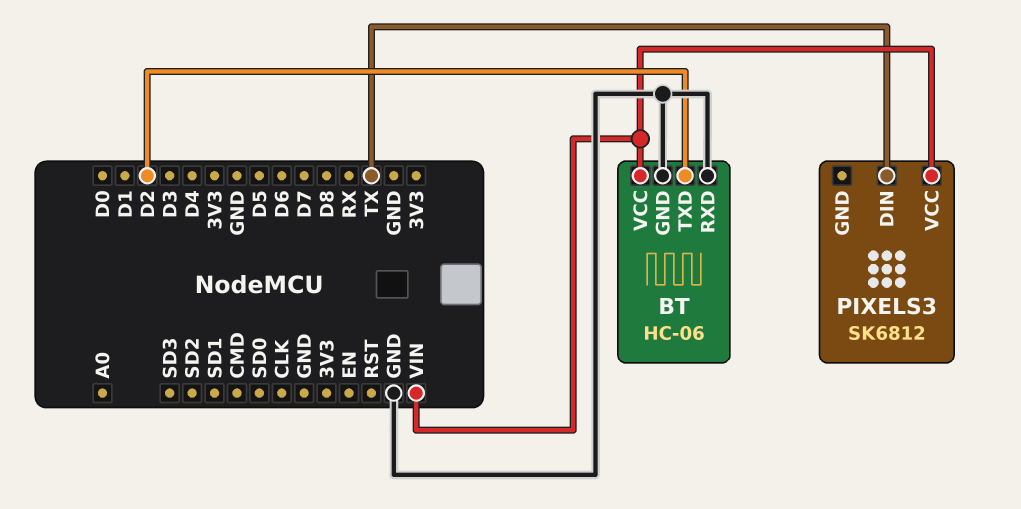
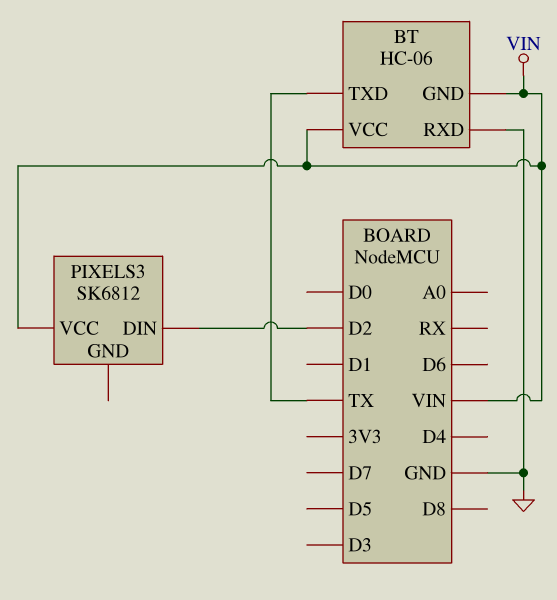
BT pin GND: GND -> VIN
BT pin TXD: D2 -> TX
PIXELS3 pin DIN: TX -> D2

